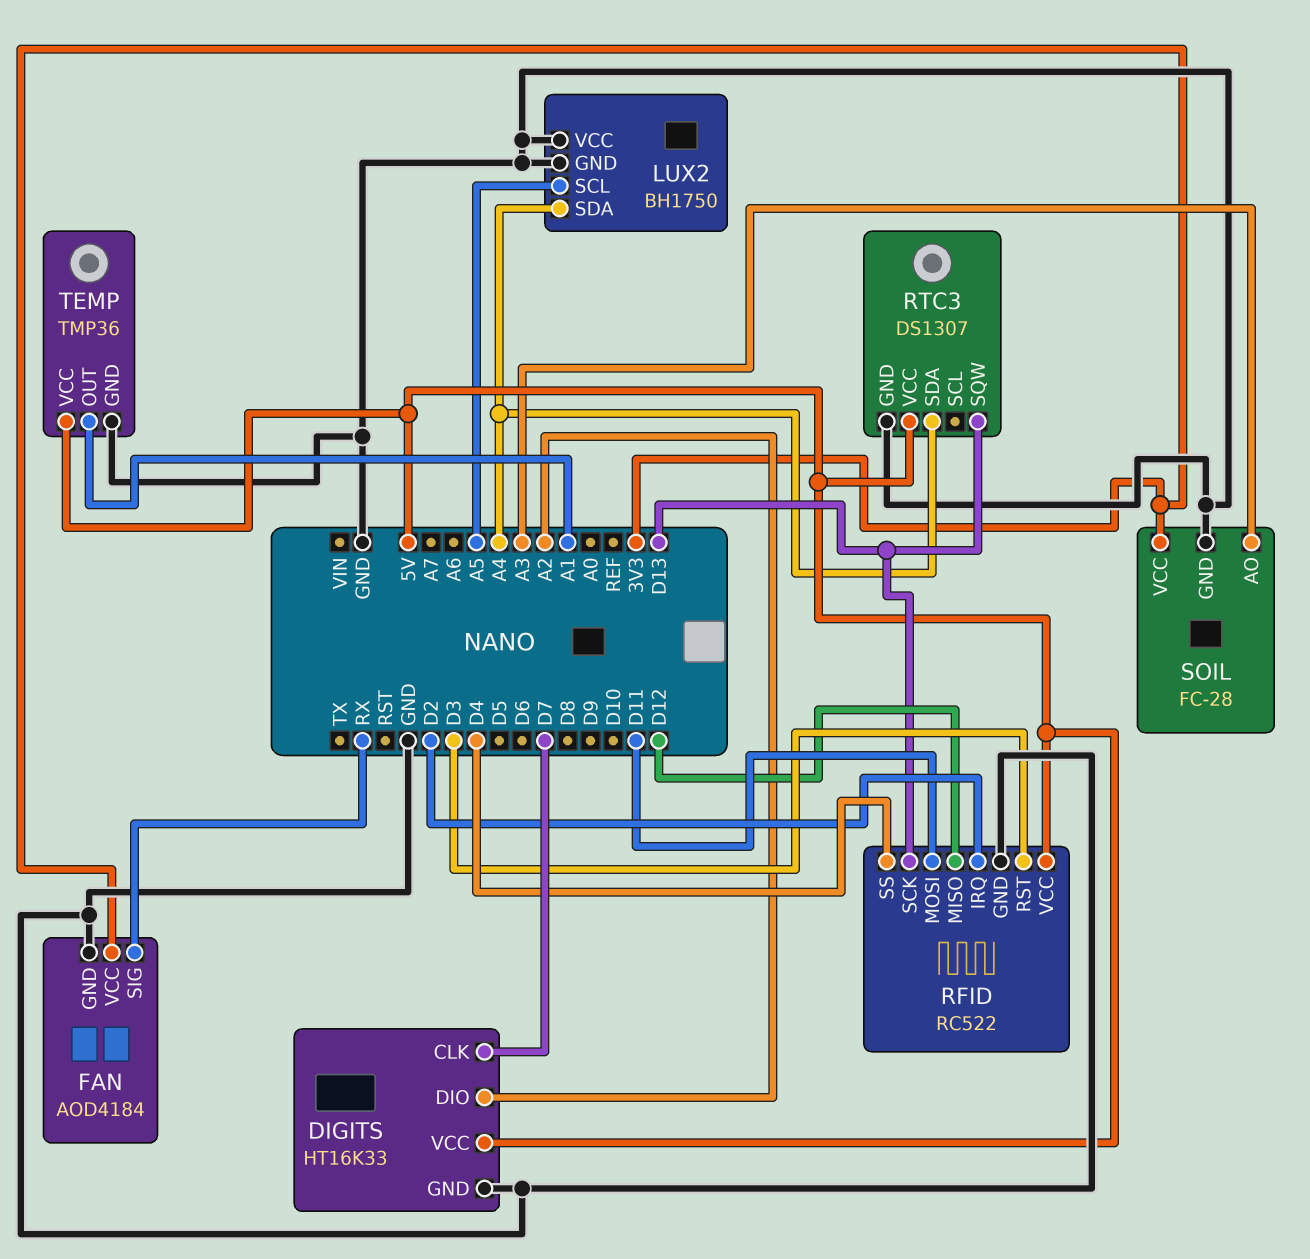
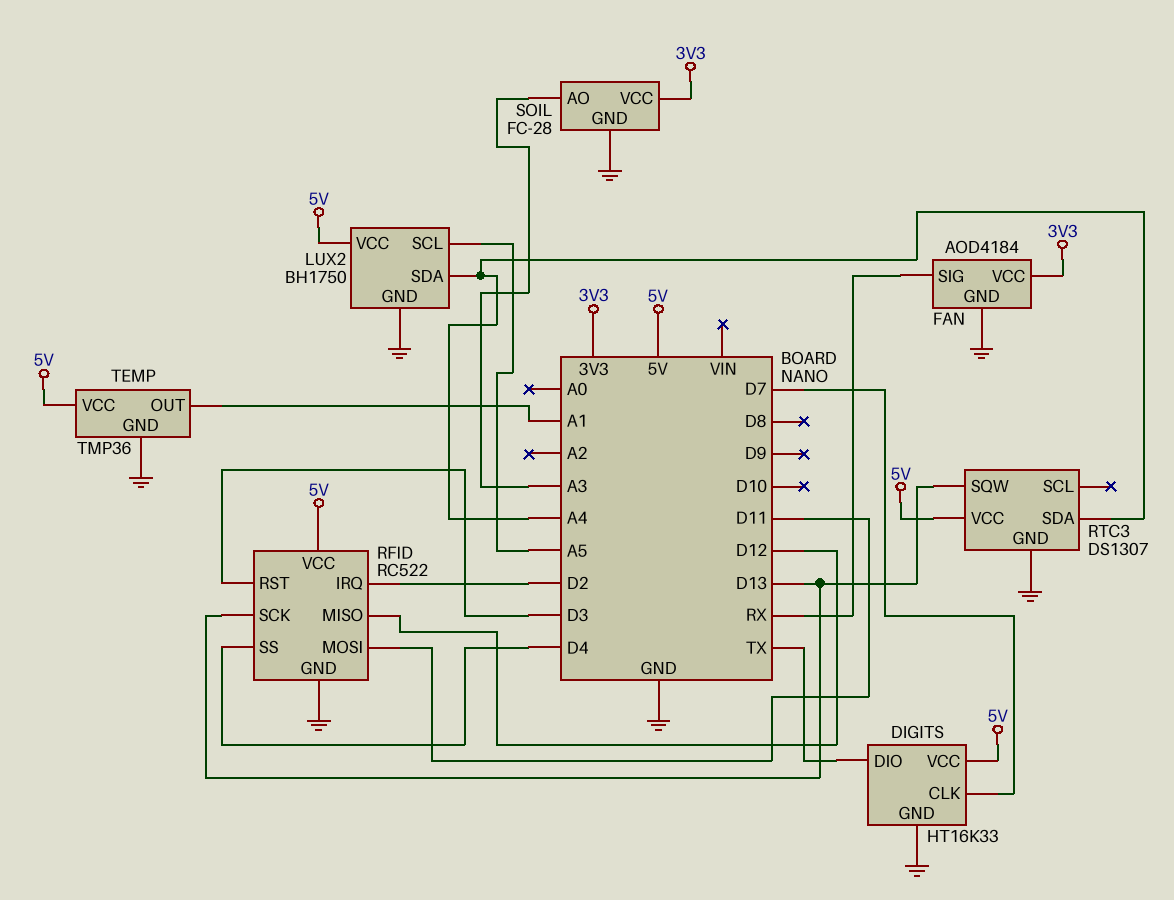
DIGITS pin DIO: A2 -> TX
LUX2 pin VCC: GND -> 5V

